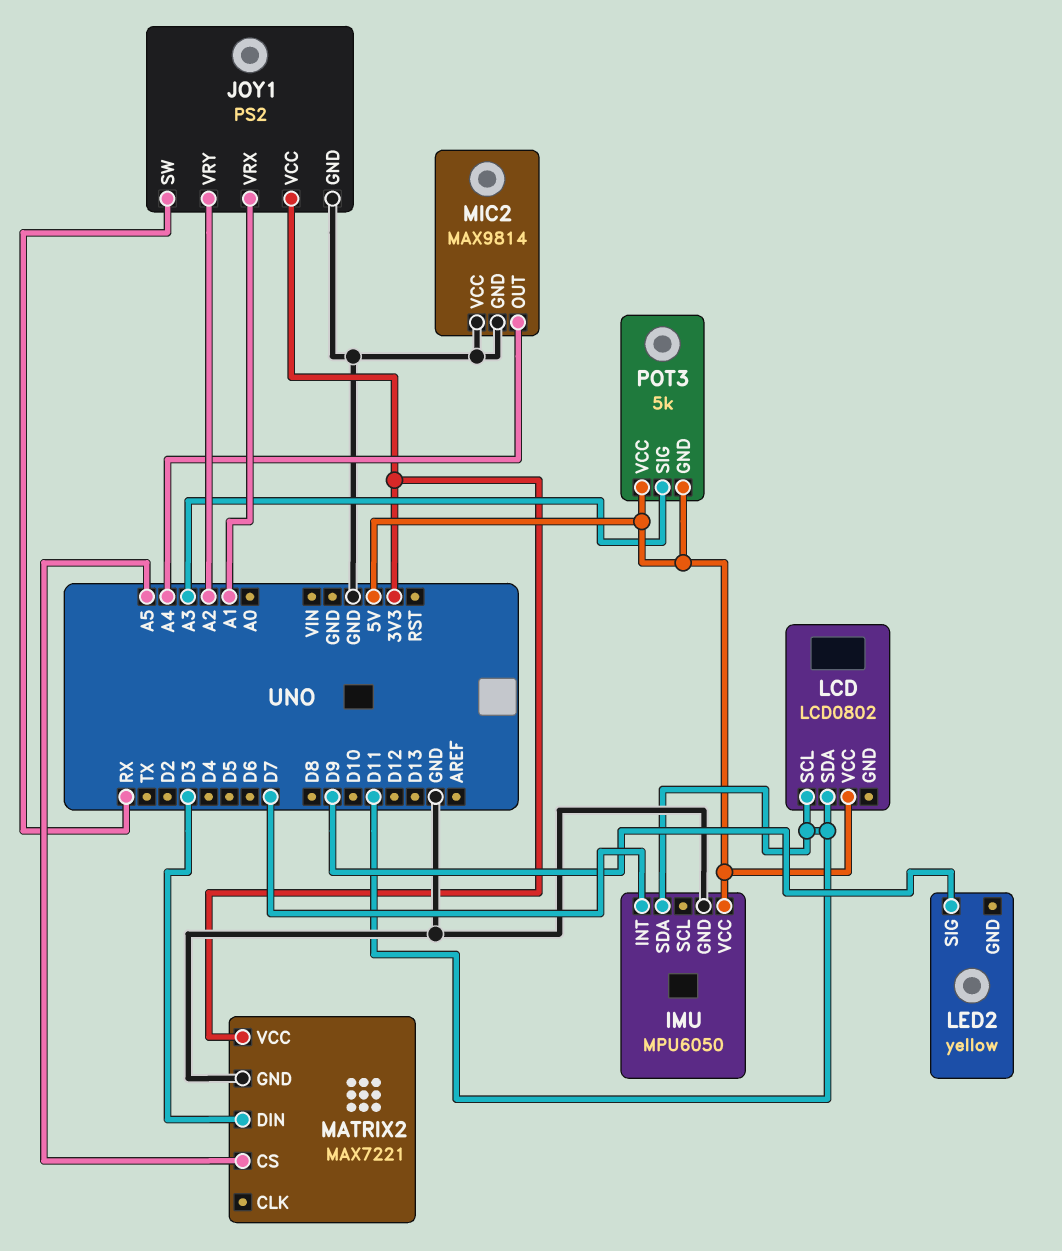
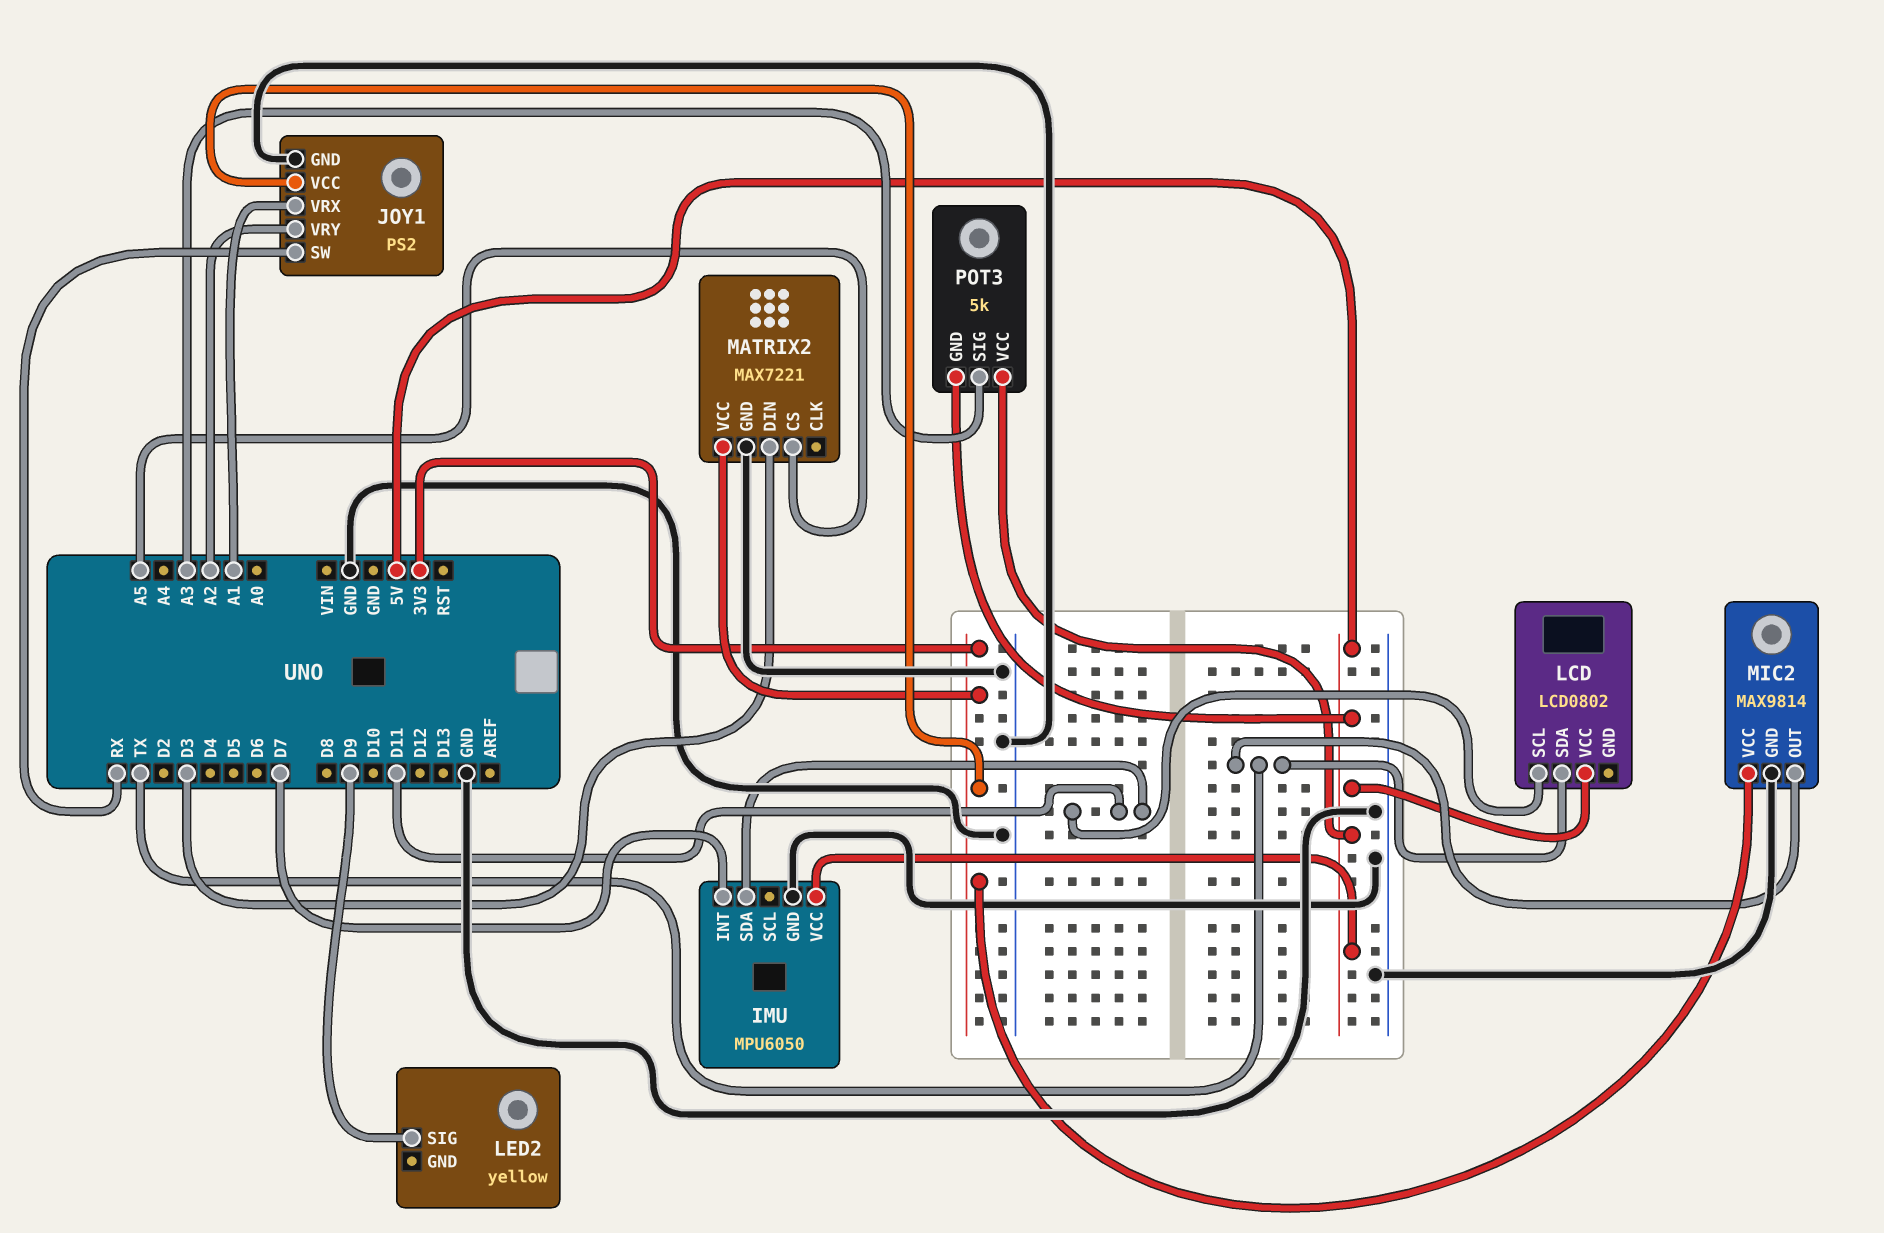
LCD pin SDA: D11 -> TX
MIC2 pin OUT: A4 -> TX
MIC2 pin VCC: GND -> 3V3

